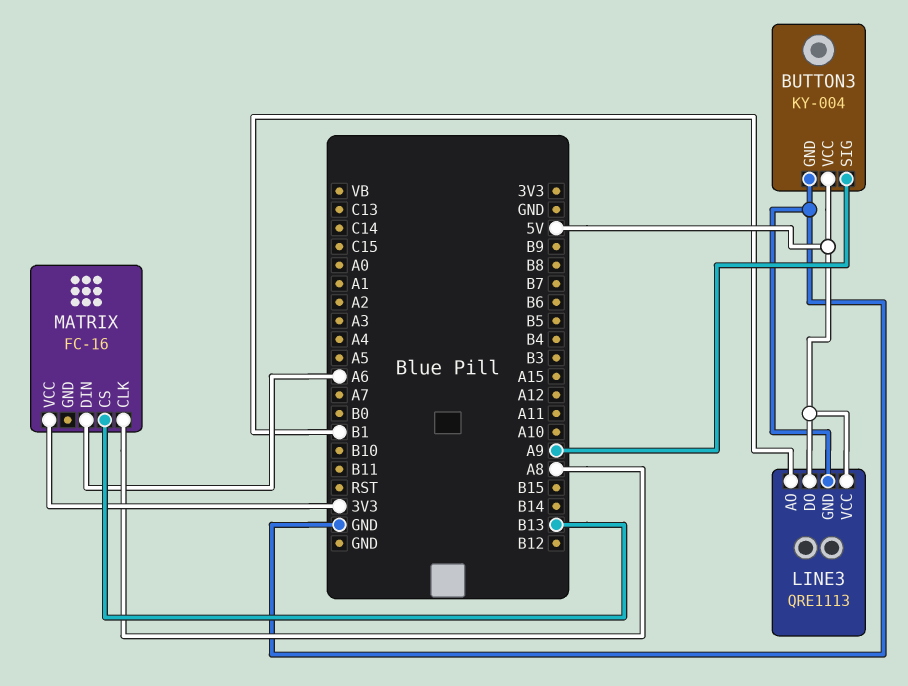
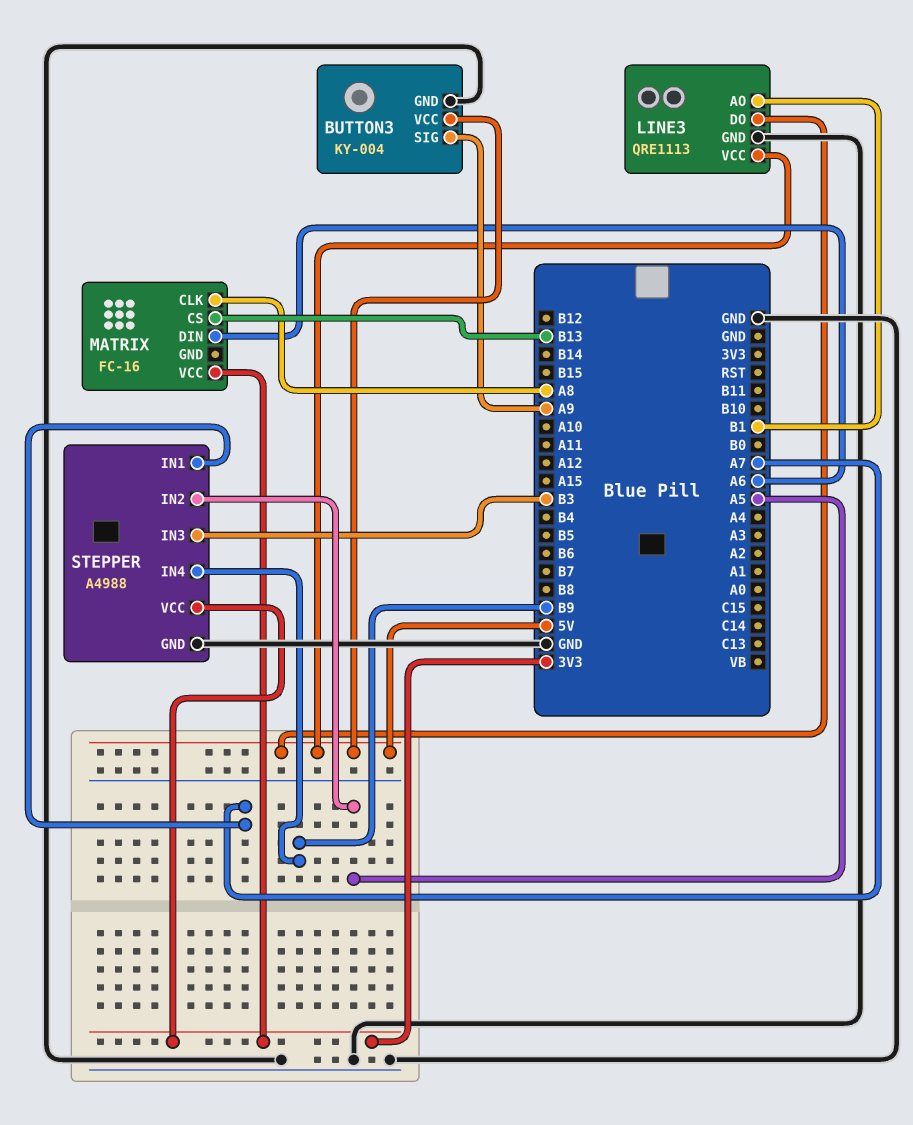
STEPPER: none -> A4988
STEPPER pin GND: none -> GND
STEPPER pin IN1: none -> A7
STEPPER pin IN2: none -> A5
STEPPER pin IN3: none -> B3
STEPPER pin IN4: none -> B9
STEPPER pin VCC: none -> 3V3

